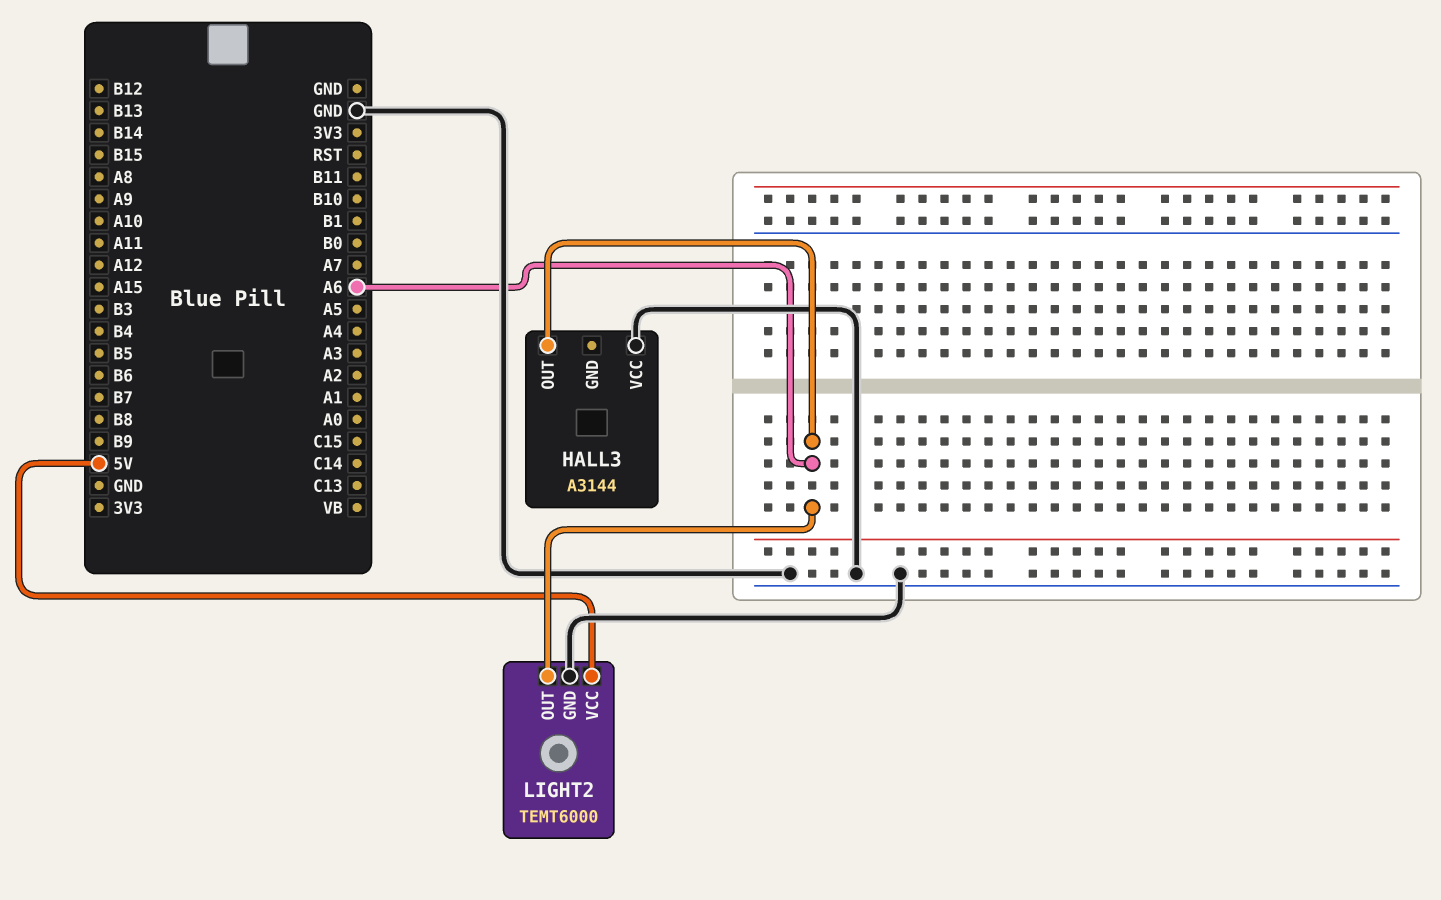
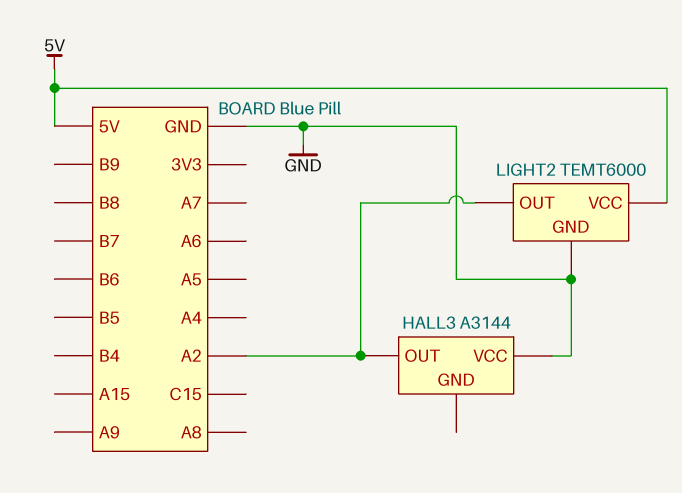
HALL3 pin OUT: A6 -> A2
LIGHT2 pin OUT: A6 -> A2

